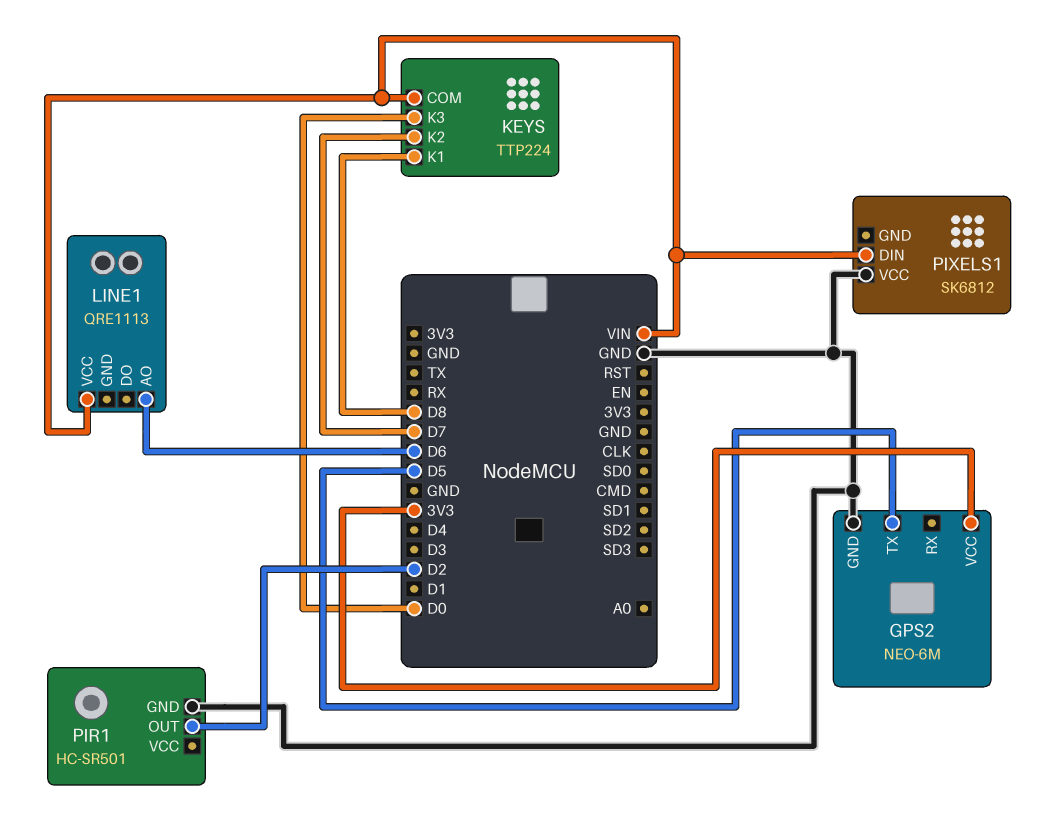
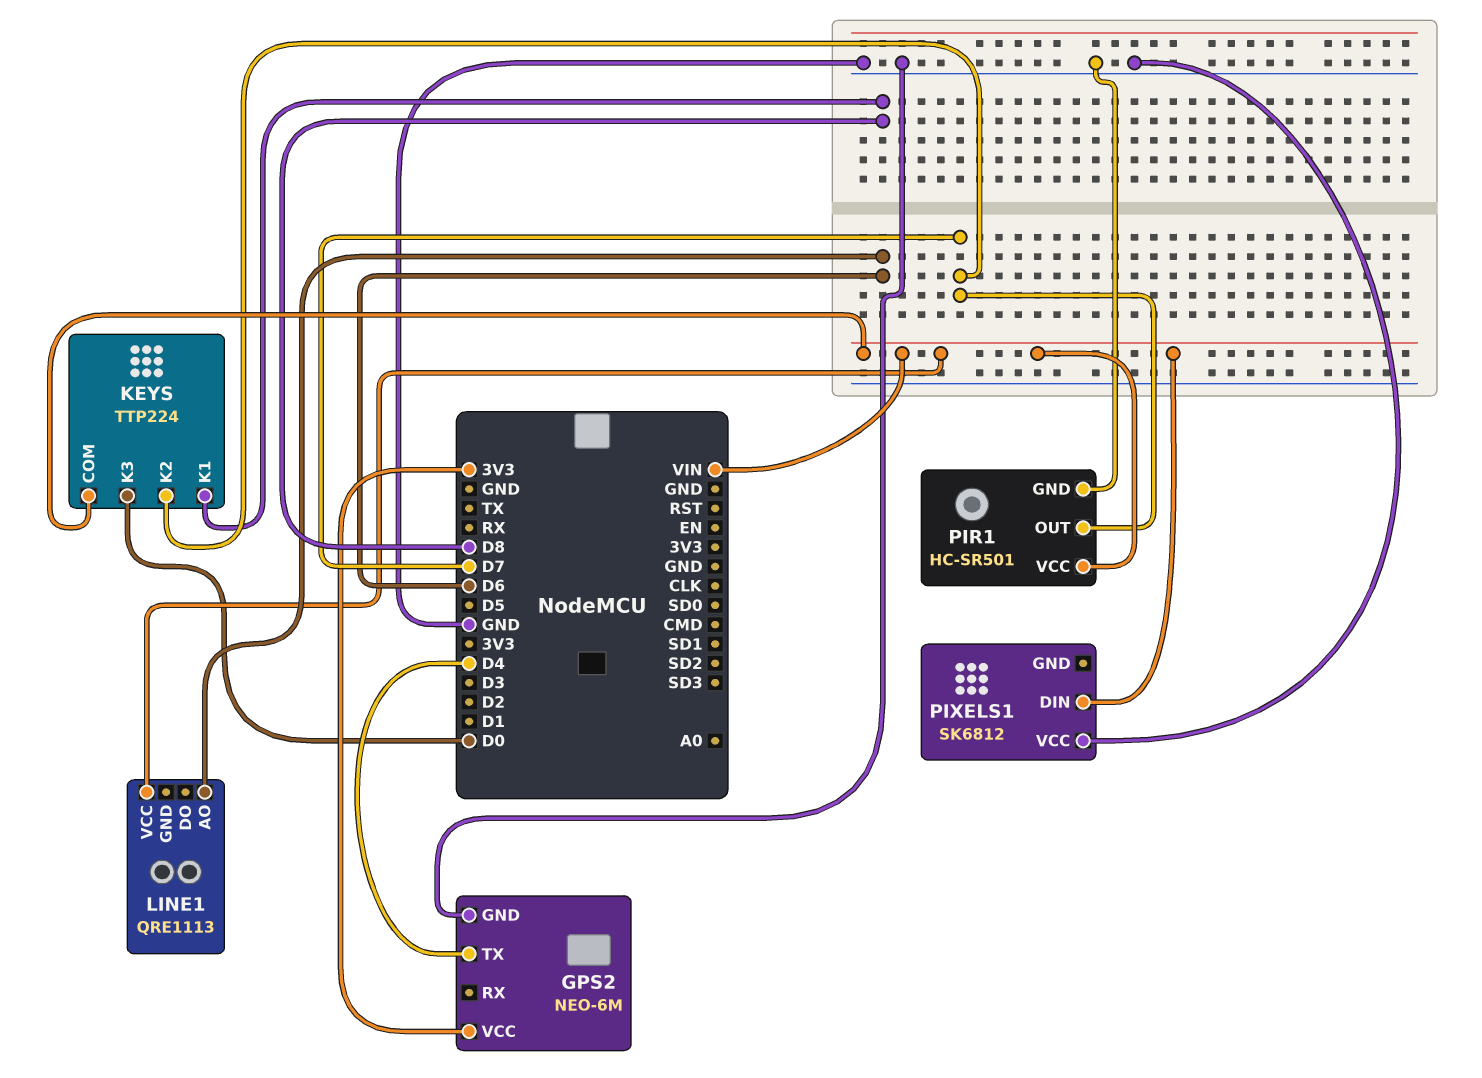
GPS2 pin TX: D5 -> D4
PIR1 pin OUT: D2 -> D7
PIR1 pin VCC: none -> VIN

